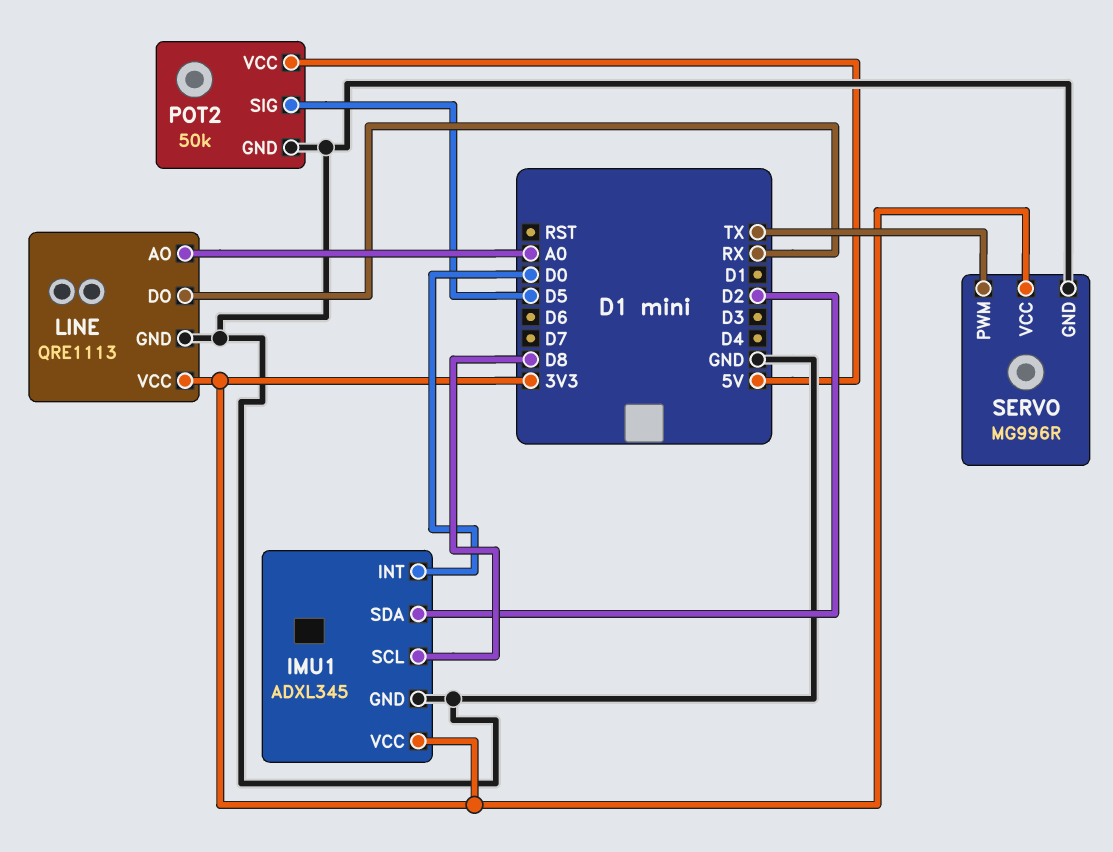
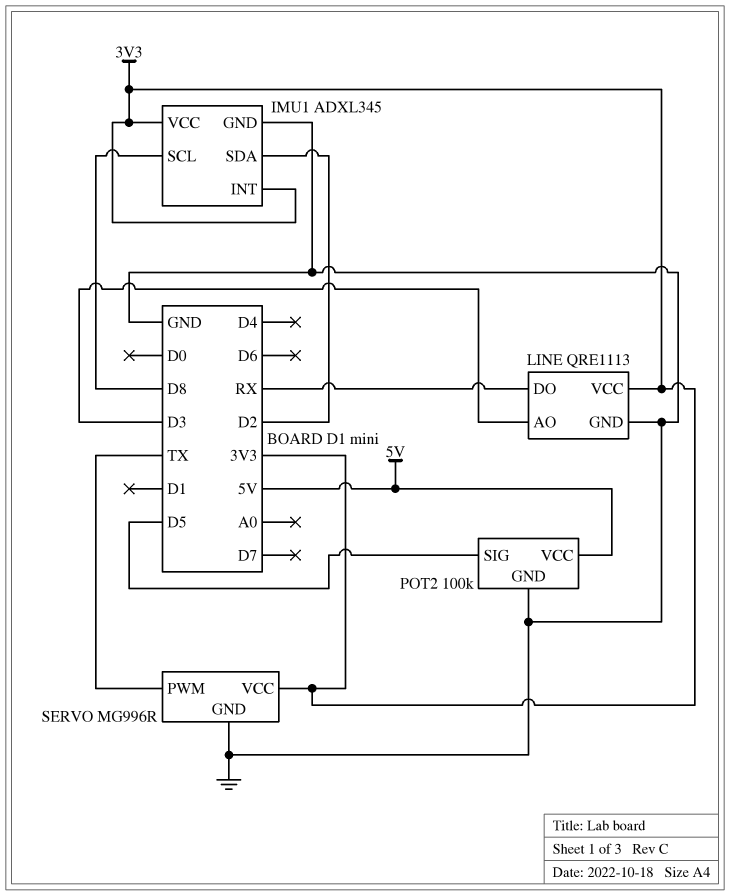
IMU1 pin INT: D0 -> 3V3
LINE pin AO: A0 -> D3
POT2: 50k -> 100k

